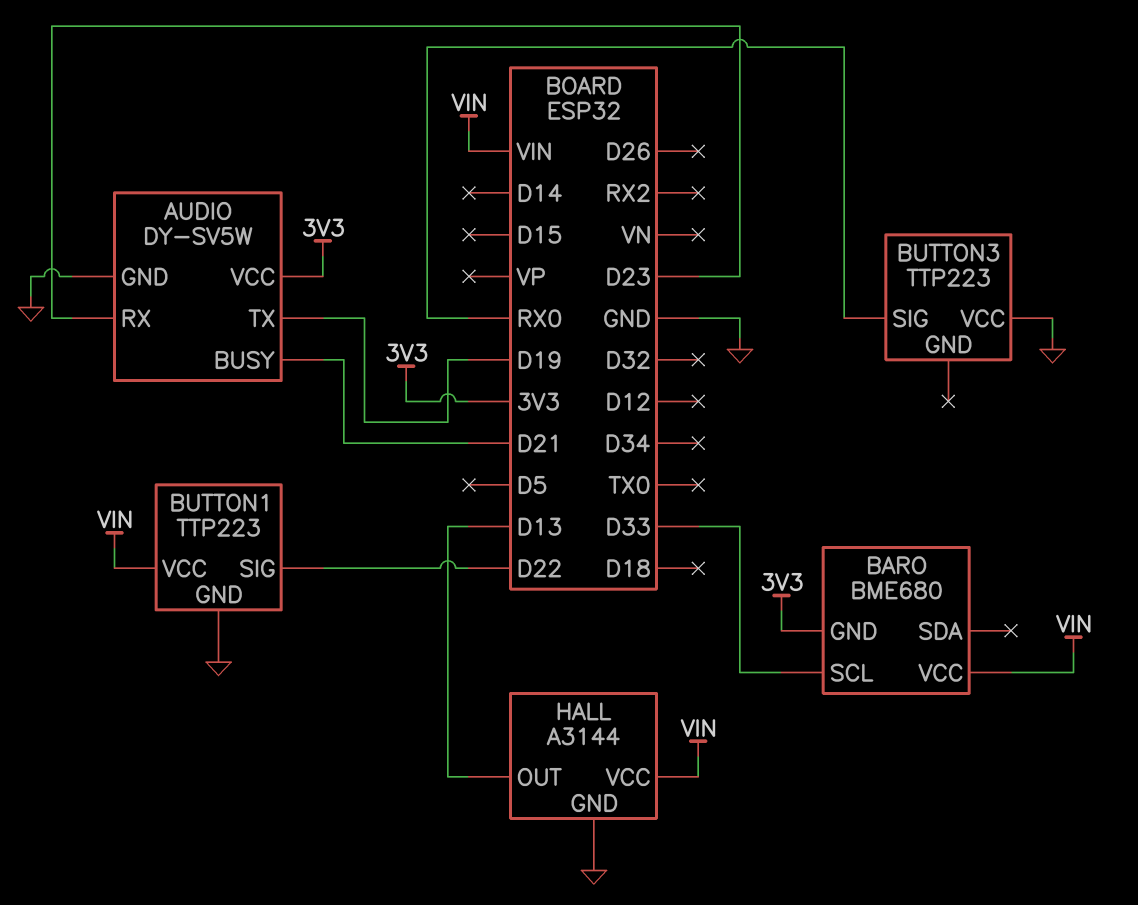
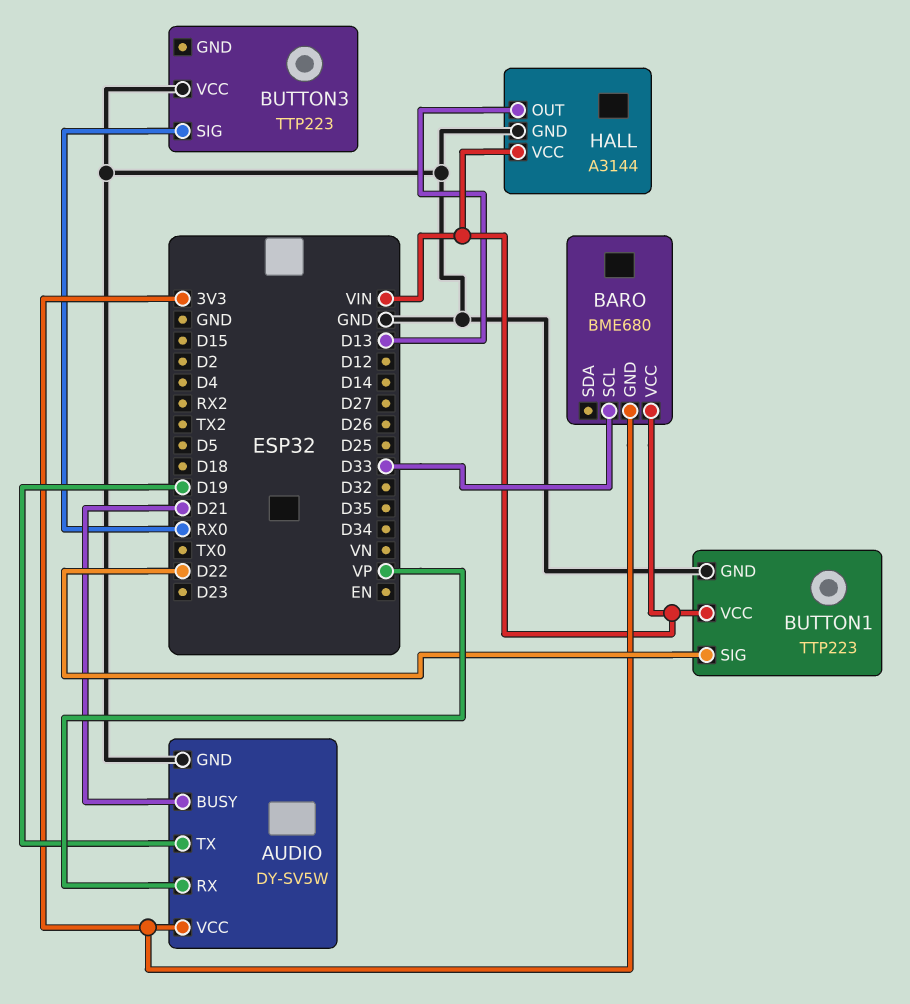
AUDIO pin RX: D23 -> VP

